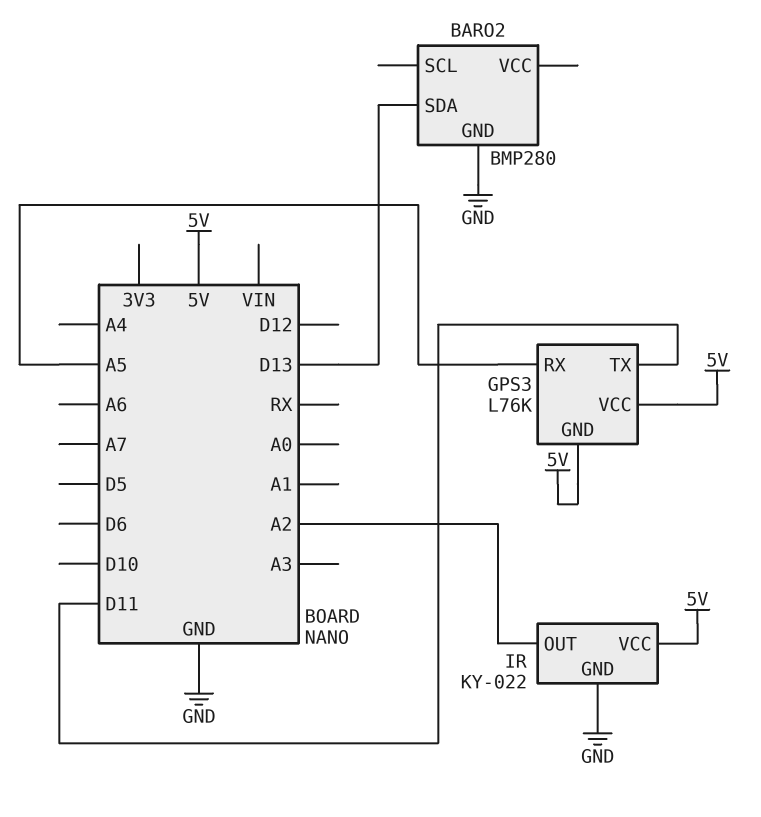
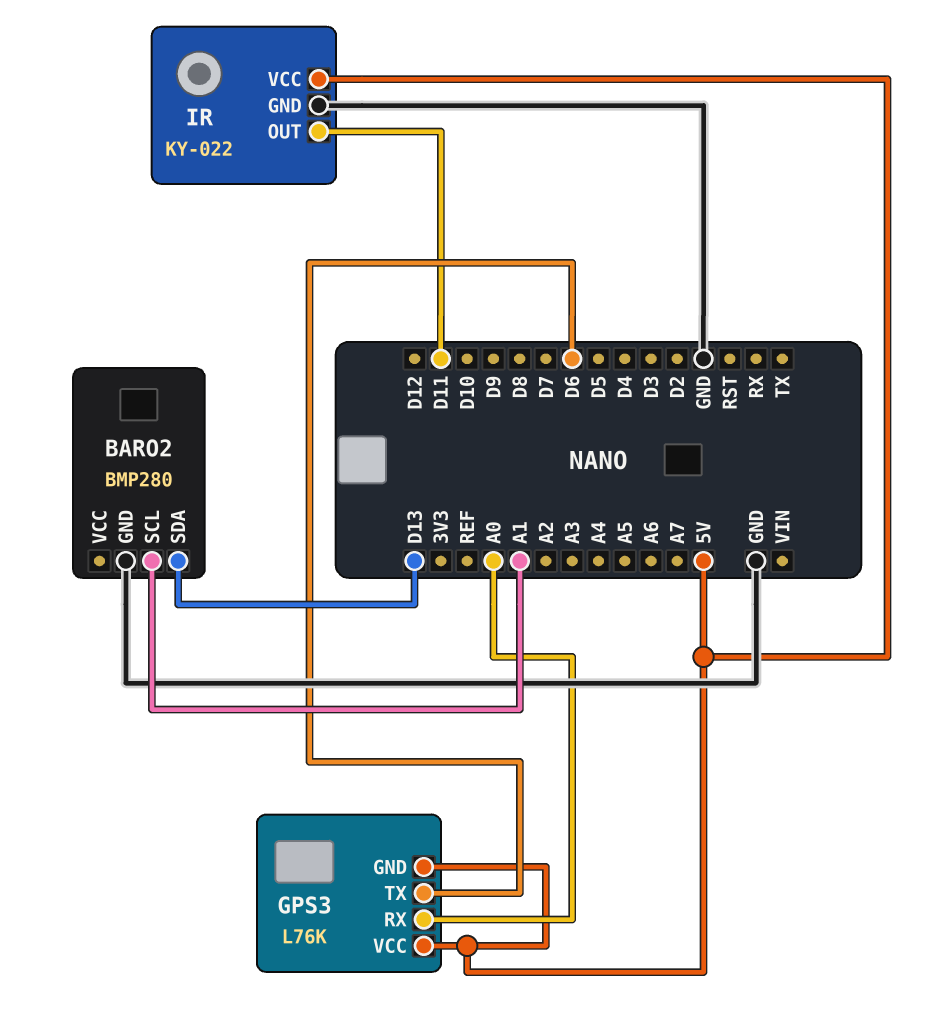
BARO2 pin SCL: none -> A1
GPS3 pin RX: A5 -> A0
GPS3 pin TX: D11 -> D6
IR pin OUT: A2 -> D11

